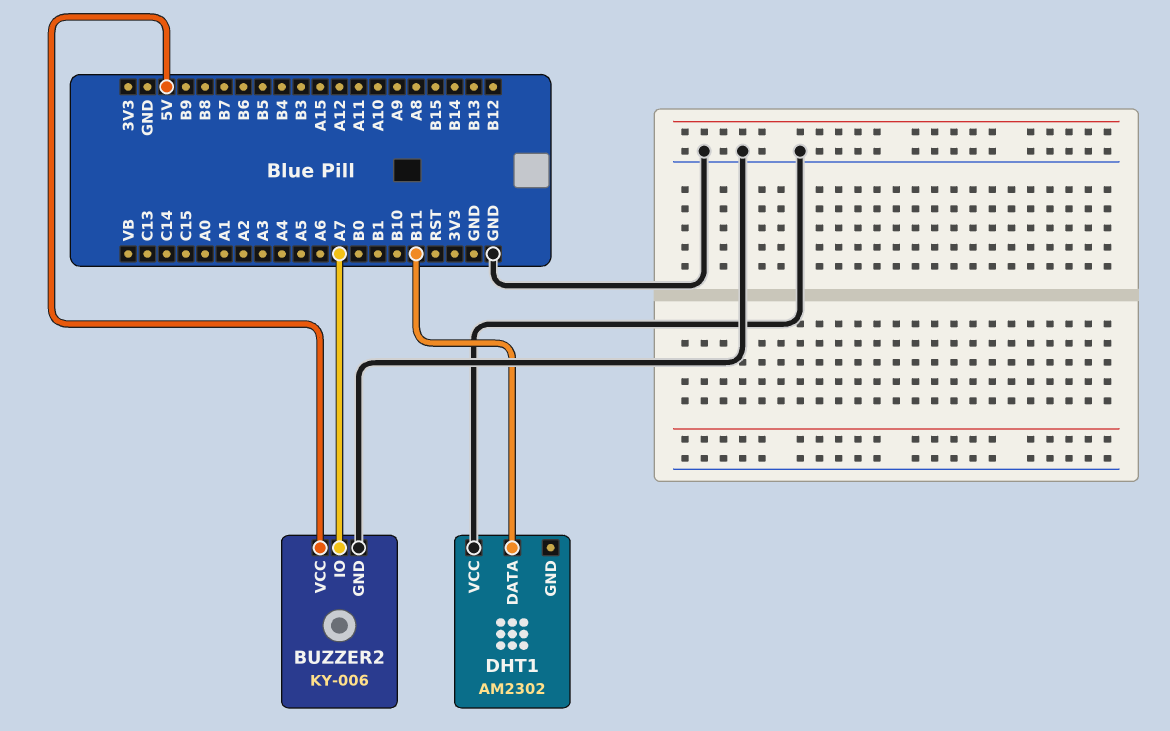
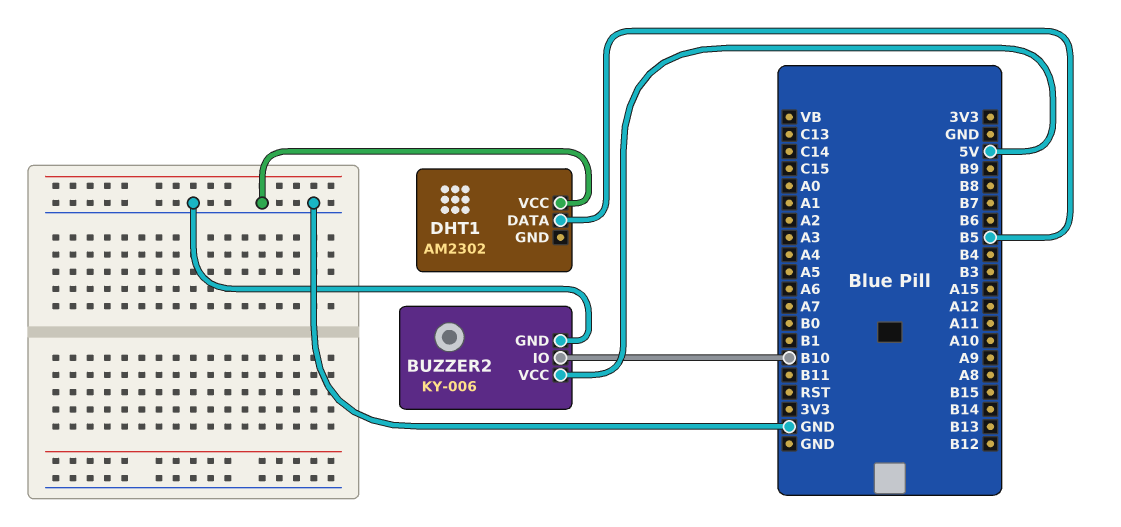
BUZZER2 pin IO: A7 -> B10
DHT1 pin DATA: B11 -> B5

